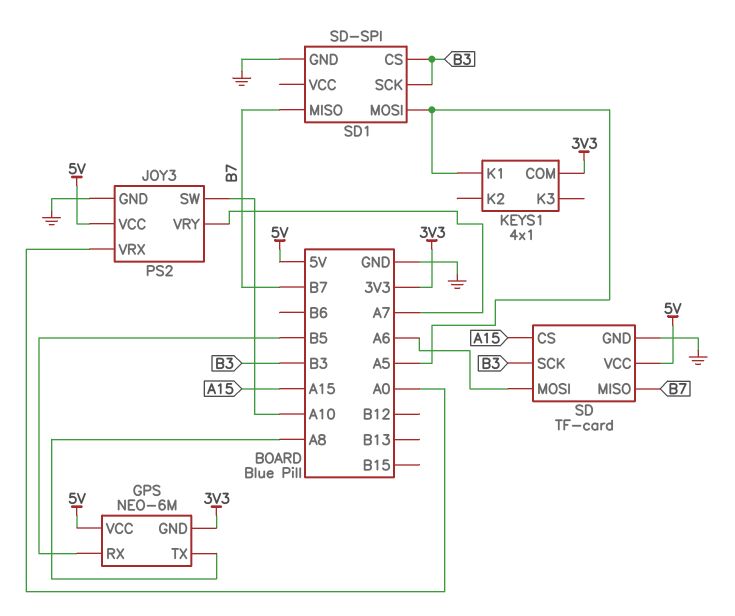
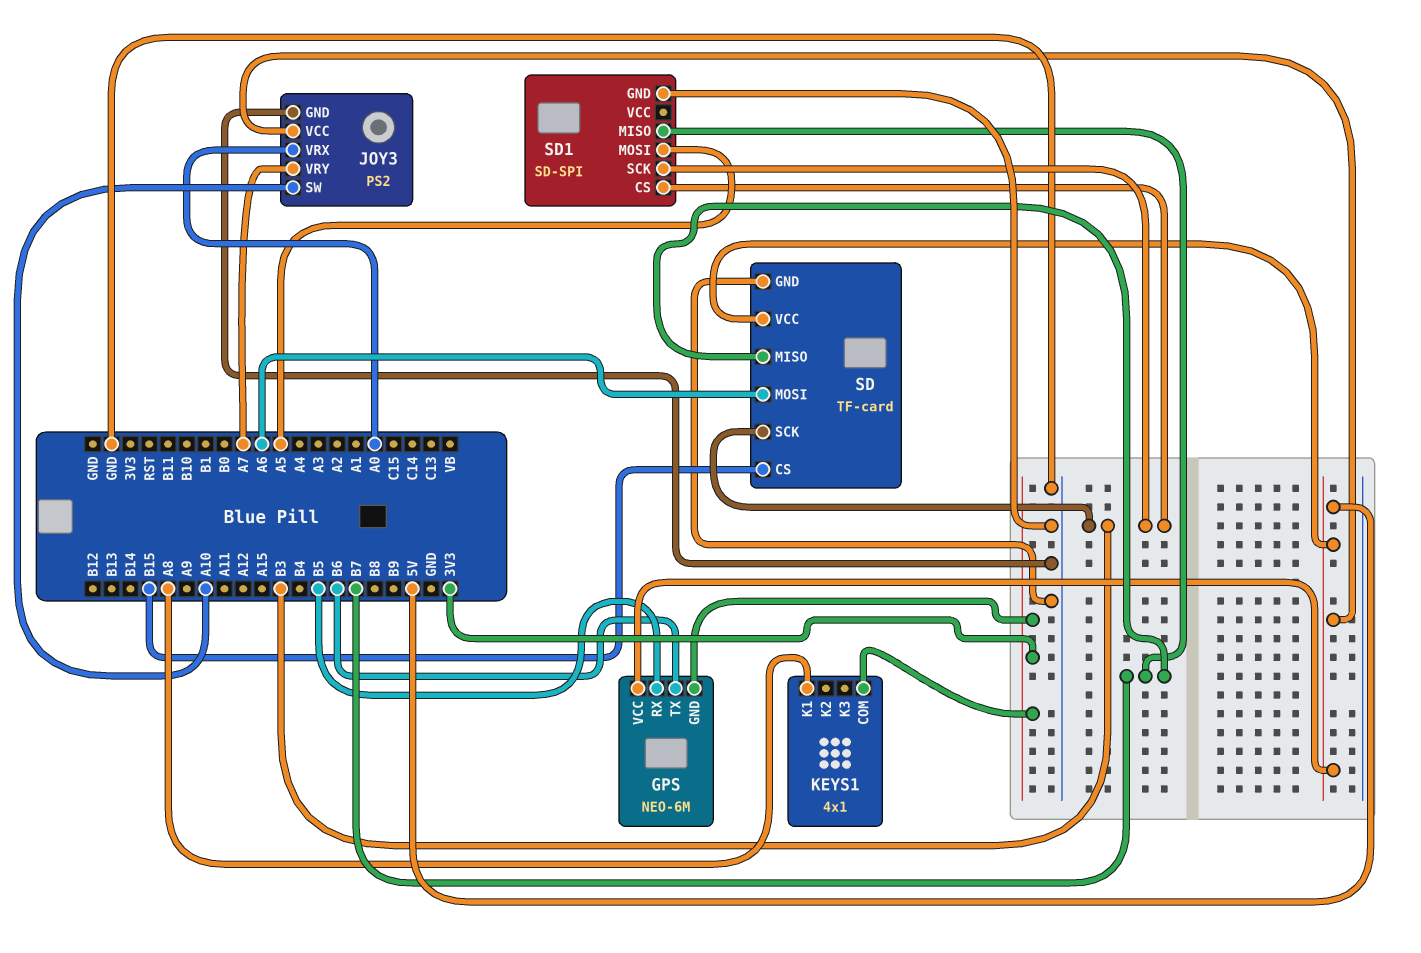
GPS pin TX: A8 -> B6
KEYS1 pin K1: A5 -> A8
SD pin CS: A15 -> B15

